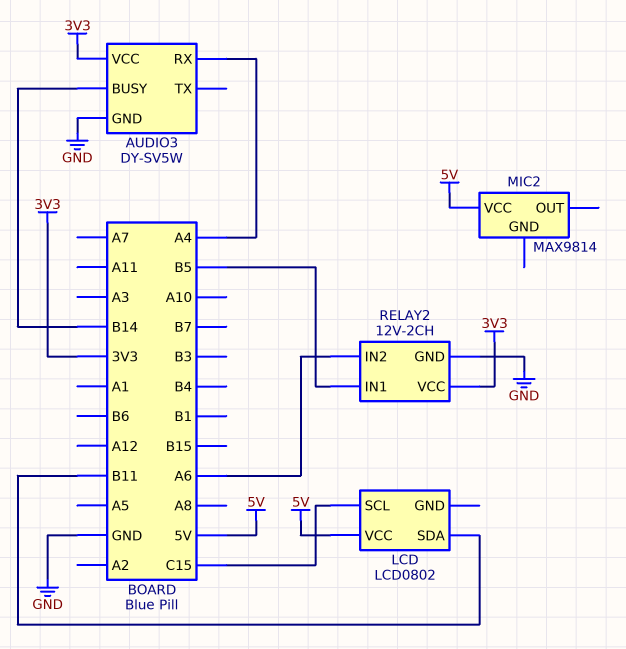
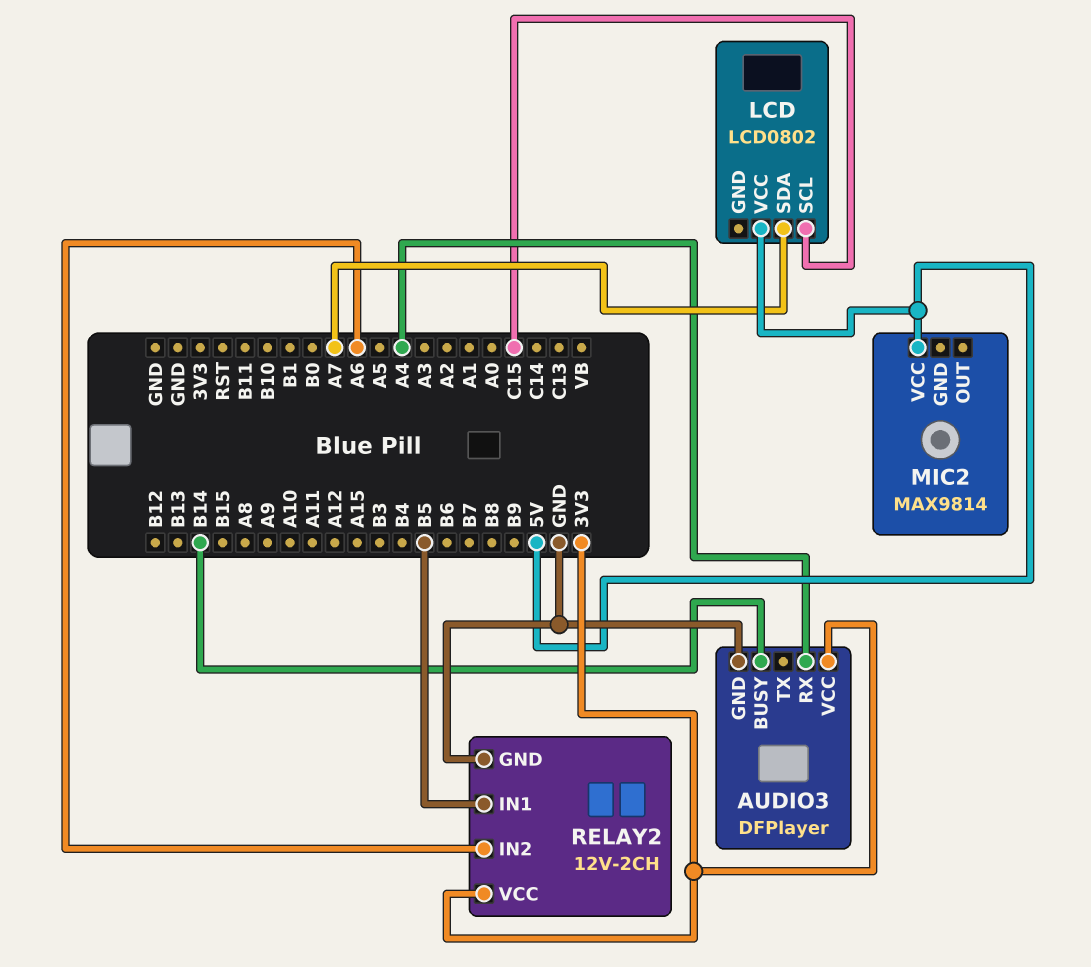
AUDIO3: DY-SV5W -> DFPlayer
LCD pin SDA: B11 -> A7

